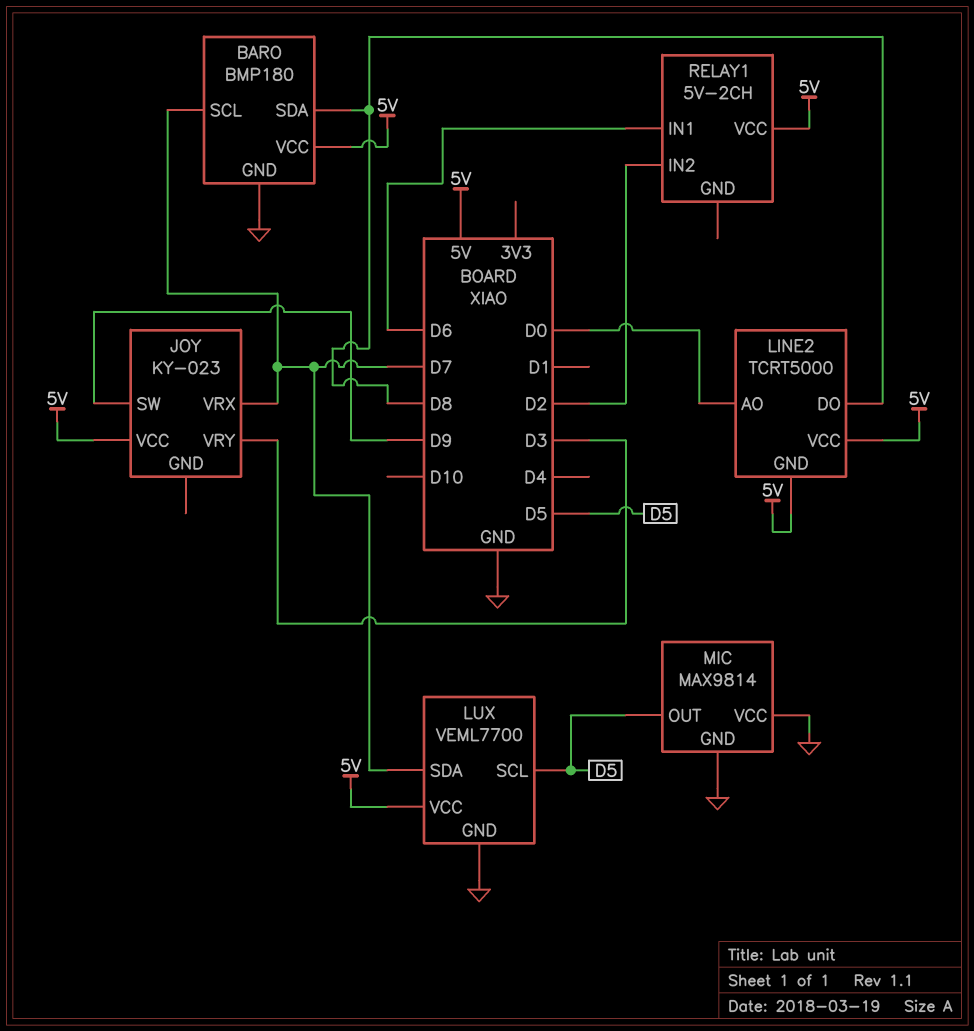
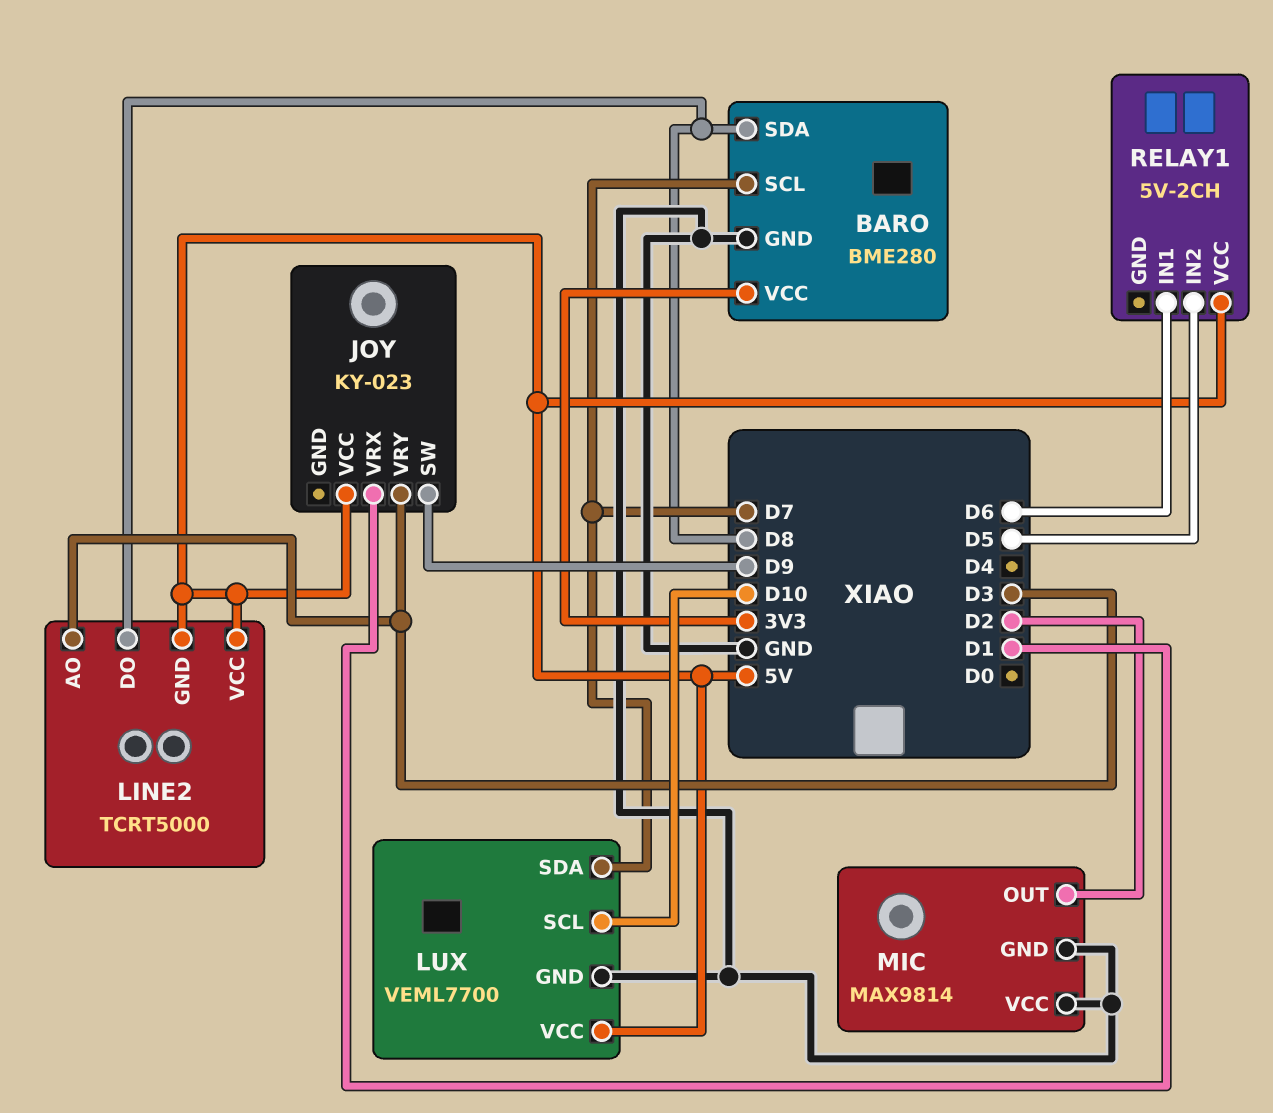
BARO: BMP180 -> BME280
BARO pin VCC: 5V -> 3V3
JOY pin VRX: D7 -> D1
LINE2 pin AO: D0 -> D3
LUX pin SCL: D5 -> D10
MIC pin OUT: D5 -> D2
RELAY1 pin IN2: D2 -> D5

